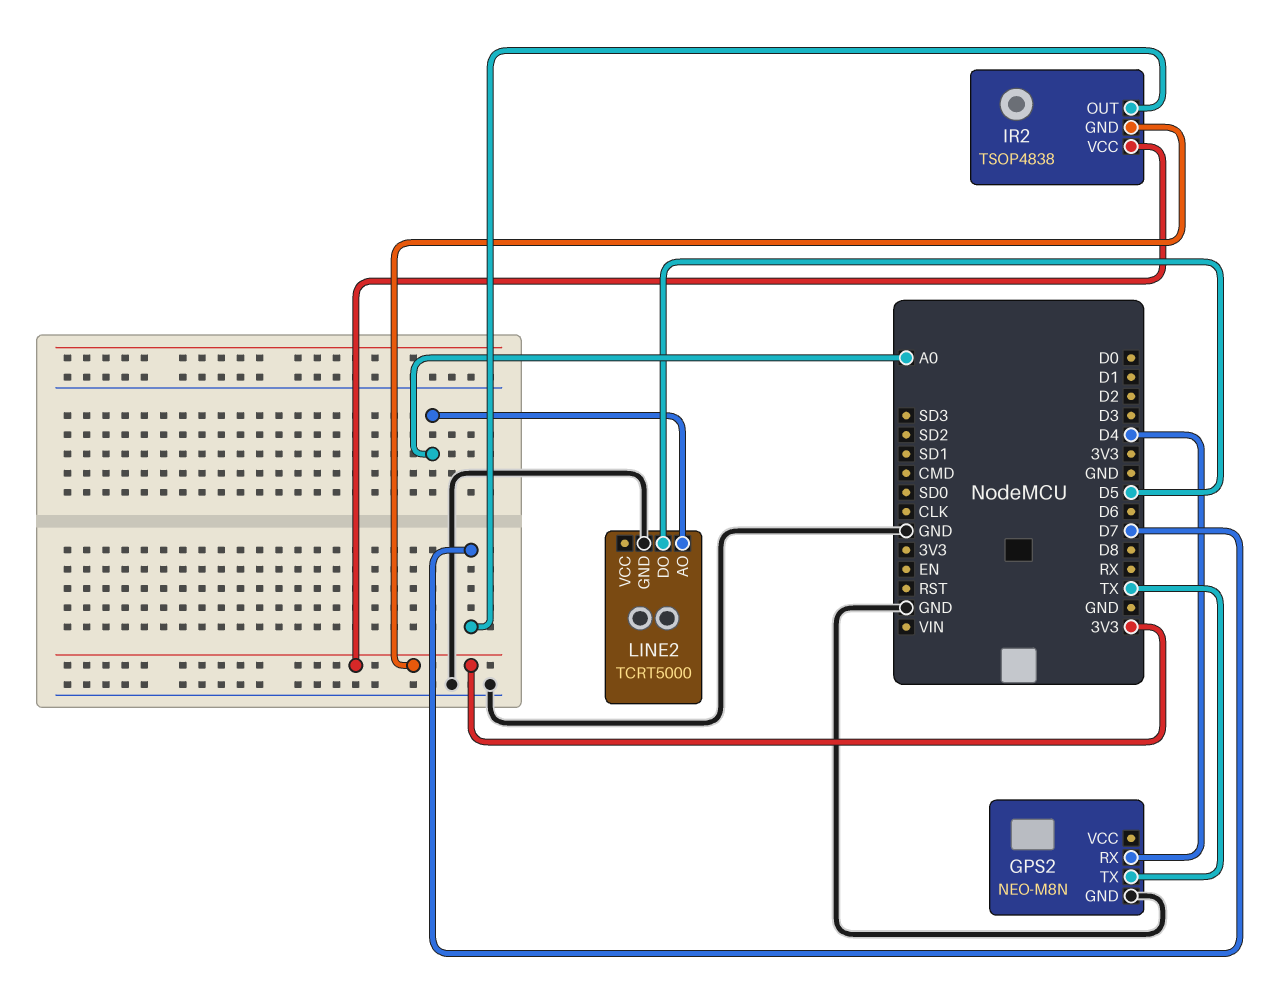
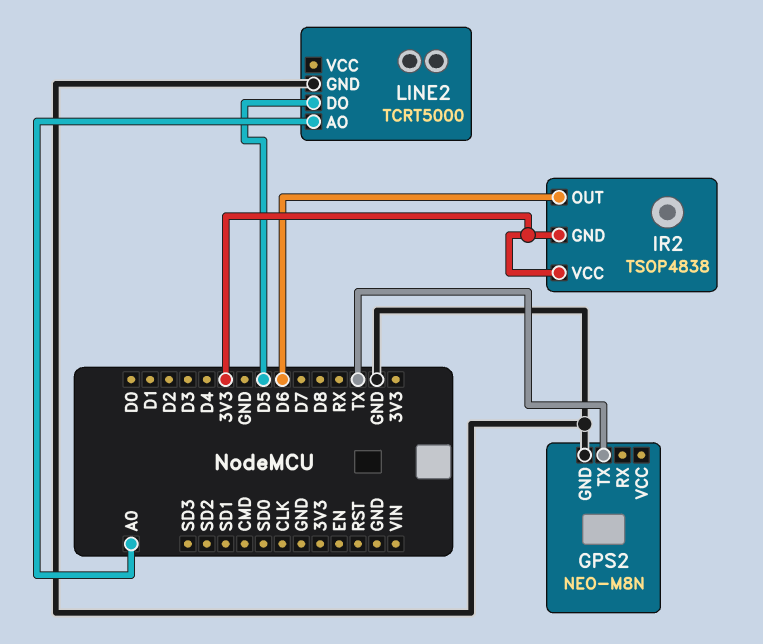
GPS2 pin RX: D4 -> none
IR2 pin OUT: D7 -> D6

